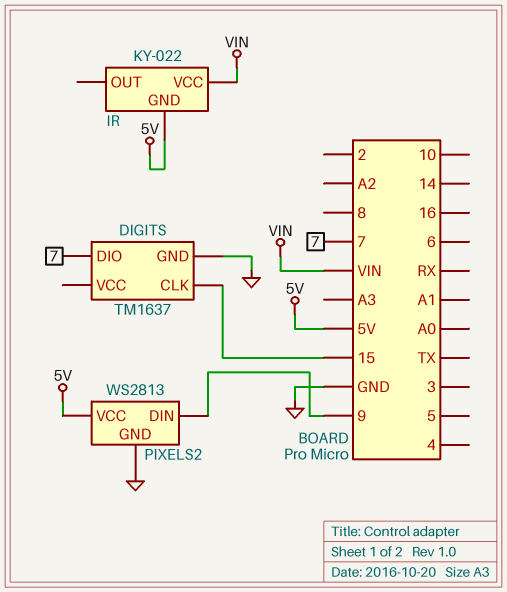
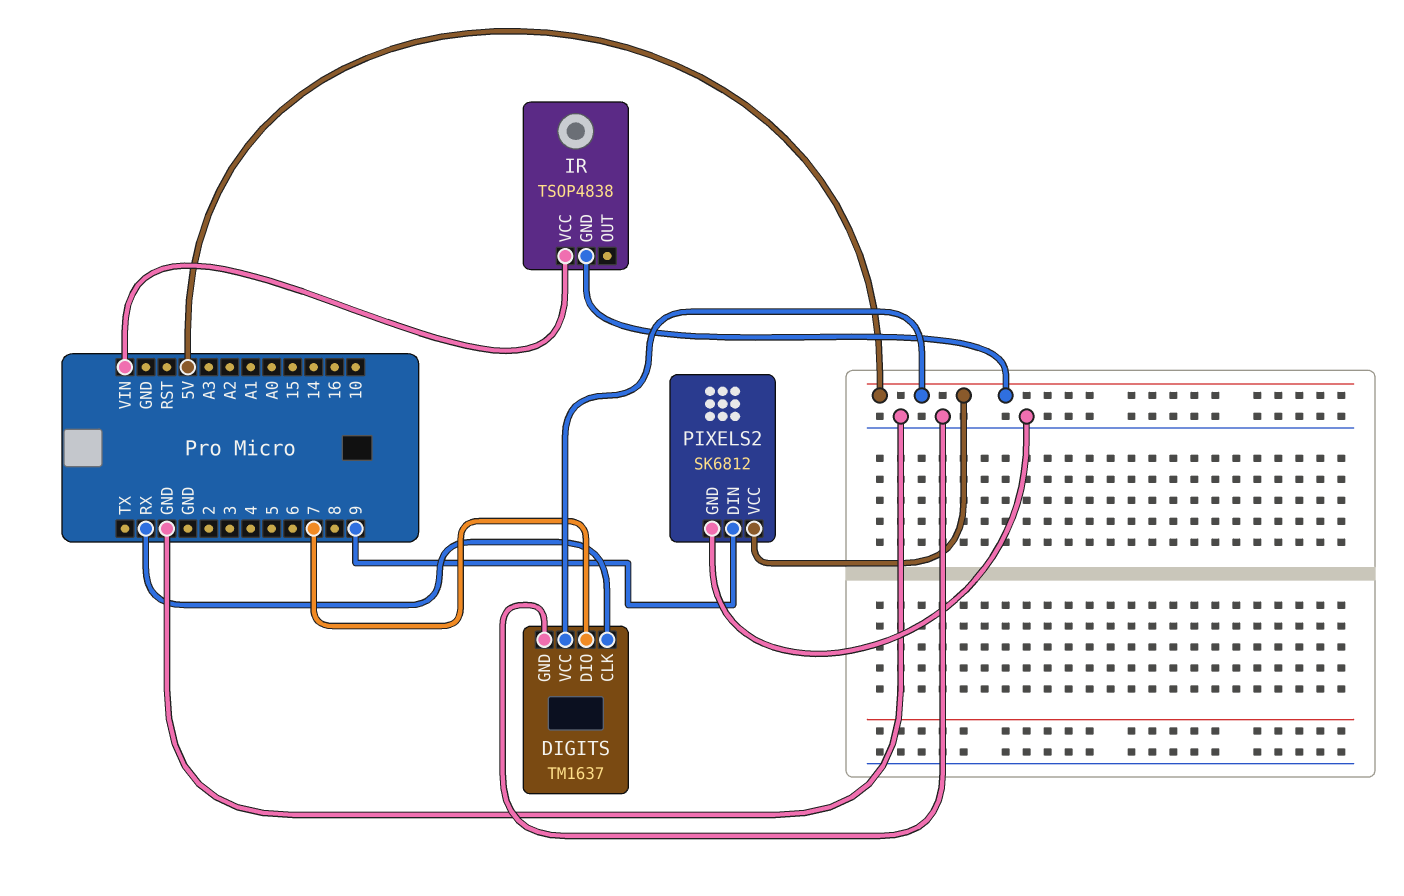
DIGITS pin CLK: 15 -> RX
DIGITS pin VCC: none -> 5V
IR: KY-022 -> TSOP4838
PIXELS2: WS2813 -> SK6812

